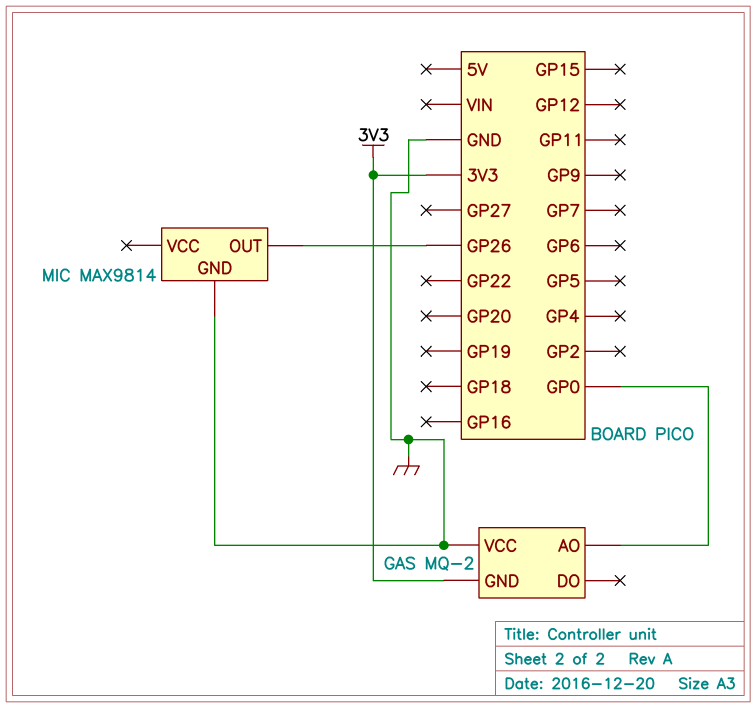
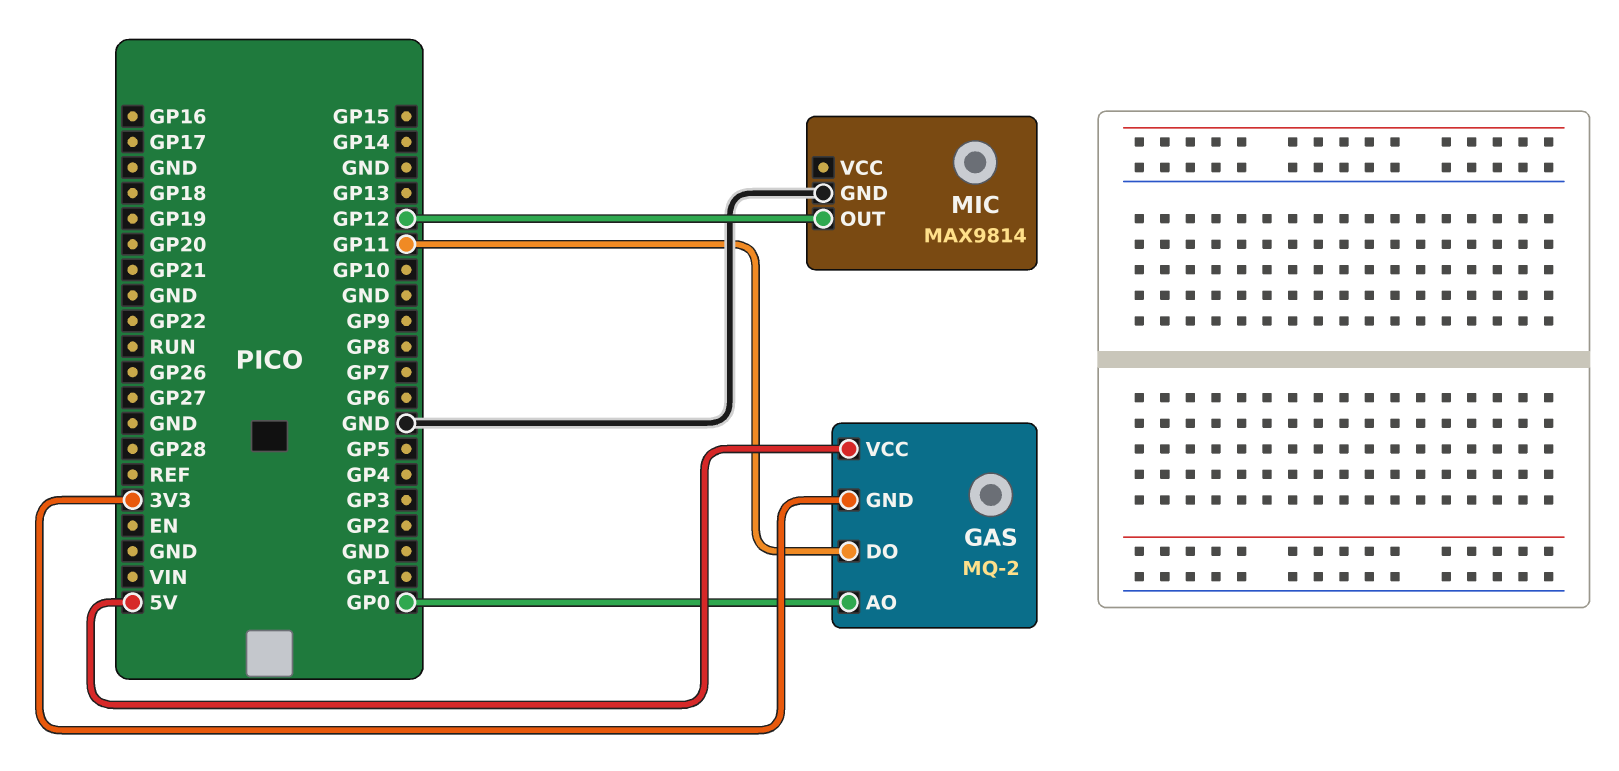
GAS pin DO: none -> GP11
GAS pin VCC: GND -> 5V
MIC pin OUT: GP26 -> GP12

